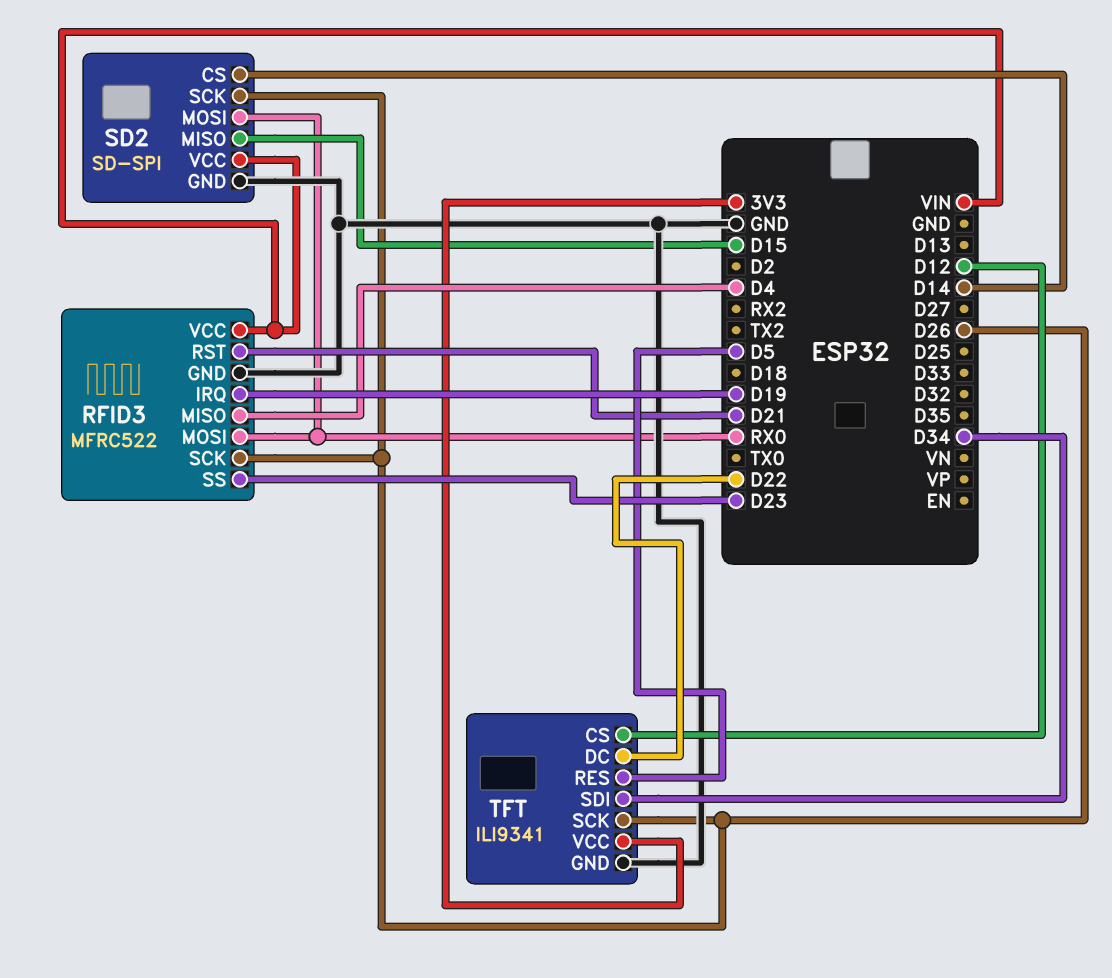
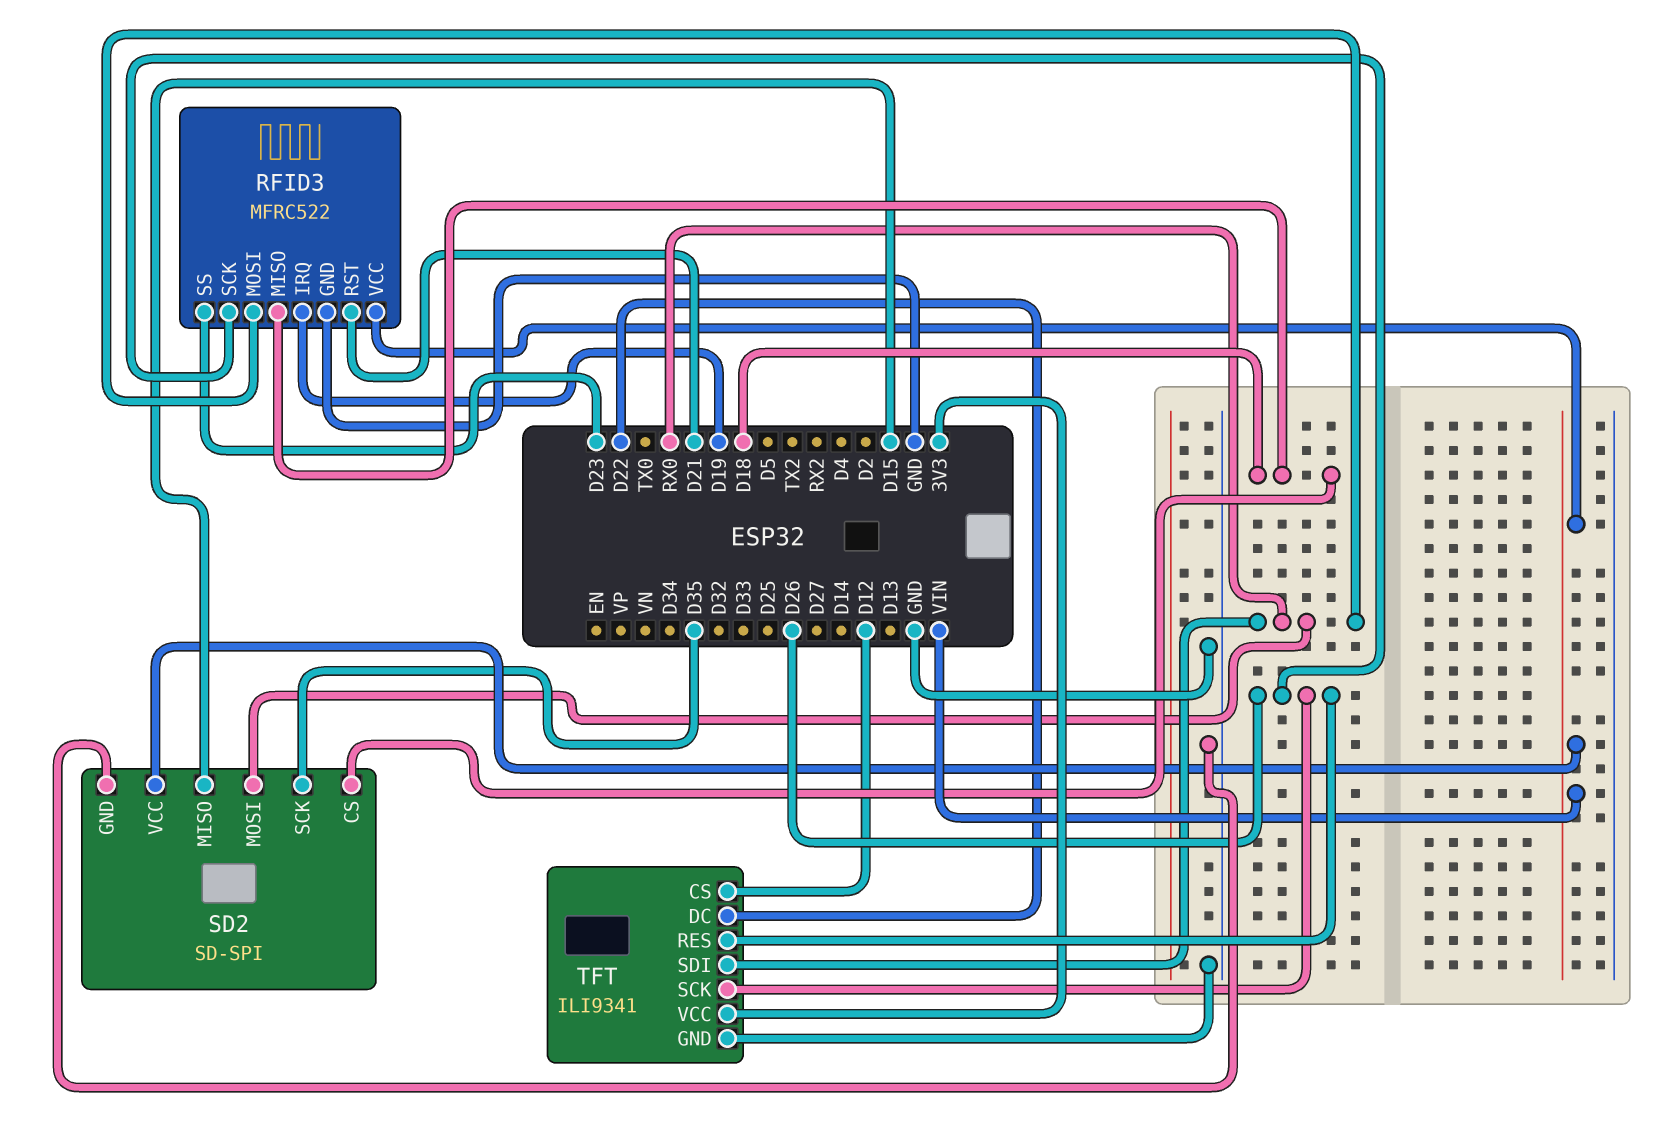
RFID3 pin MISO: D4 -> D18
SD2 pin CS: D14 -> D18
SD2 pin SCK: D26 -> D35
TFT pin RES: D5 -> D26
TFT pin SDI: D34 -> RX0

